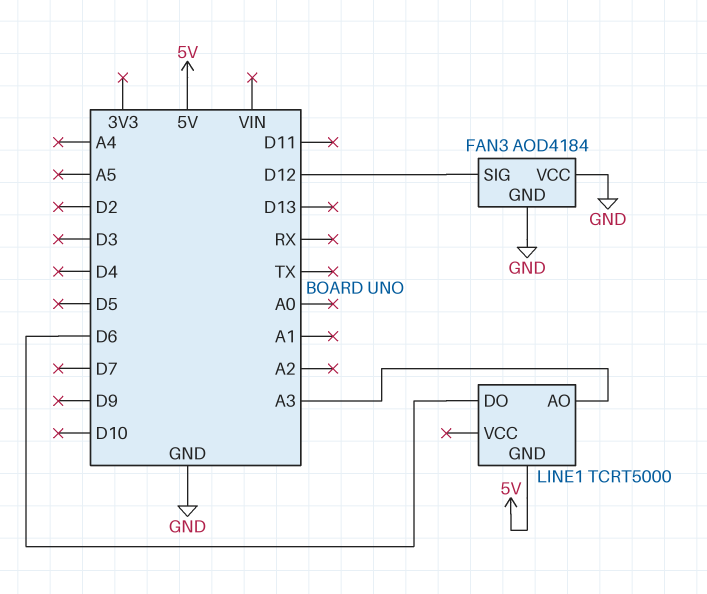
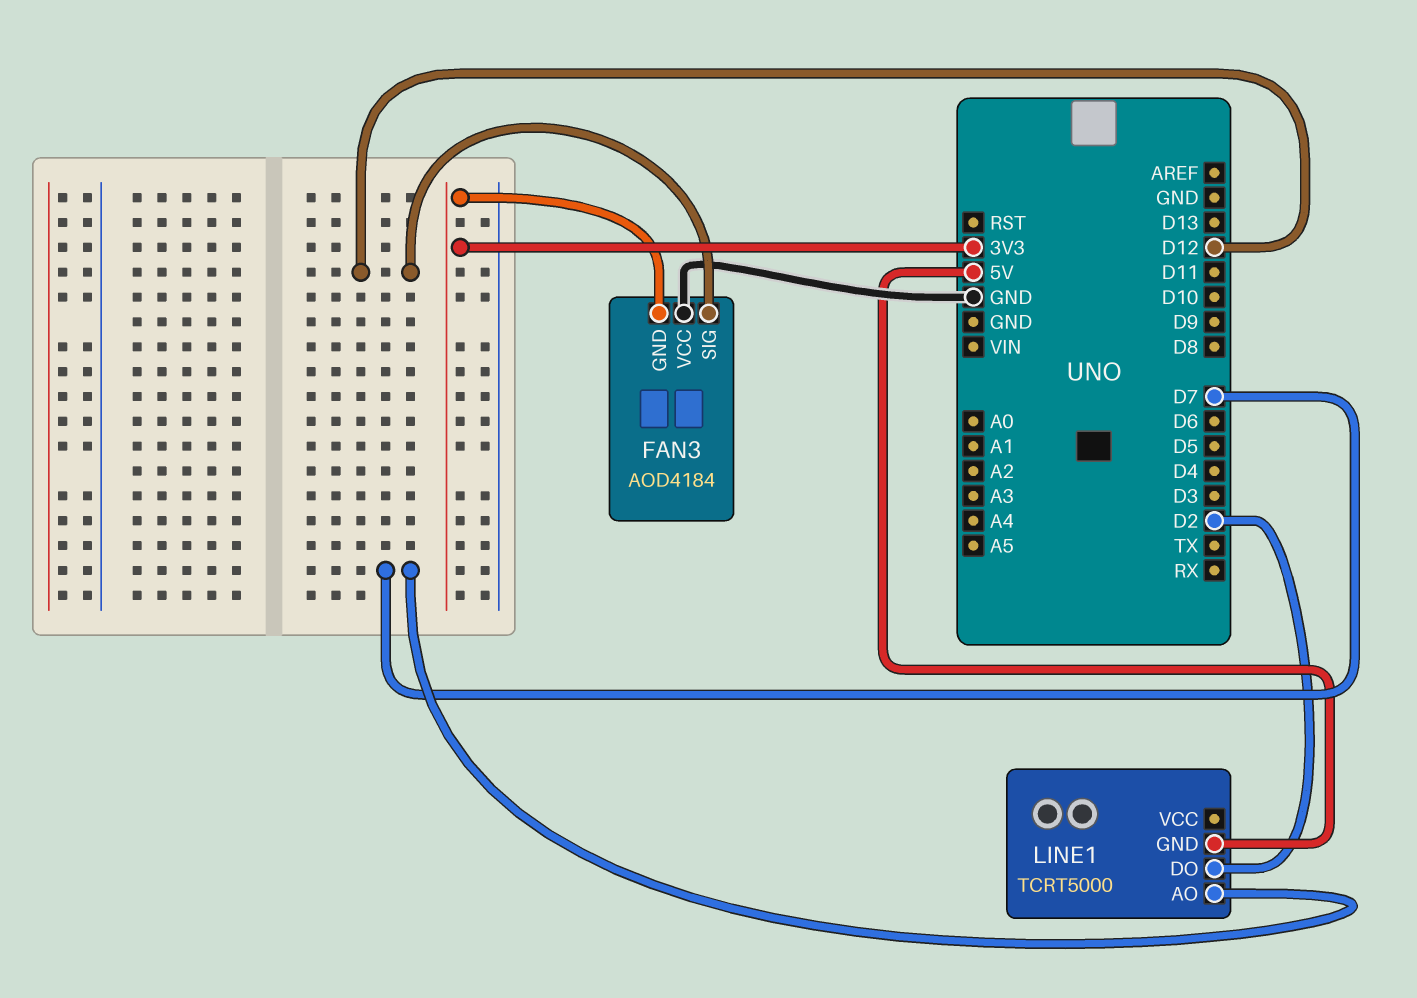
FAN3 pin GND: GND -> 3V3
LINE1 pin AO: A3 -> D7
LINE1 pin DO: D6 -> D2

